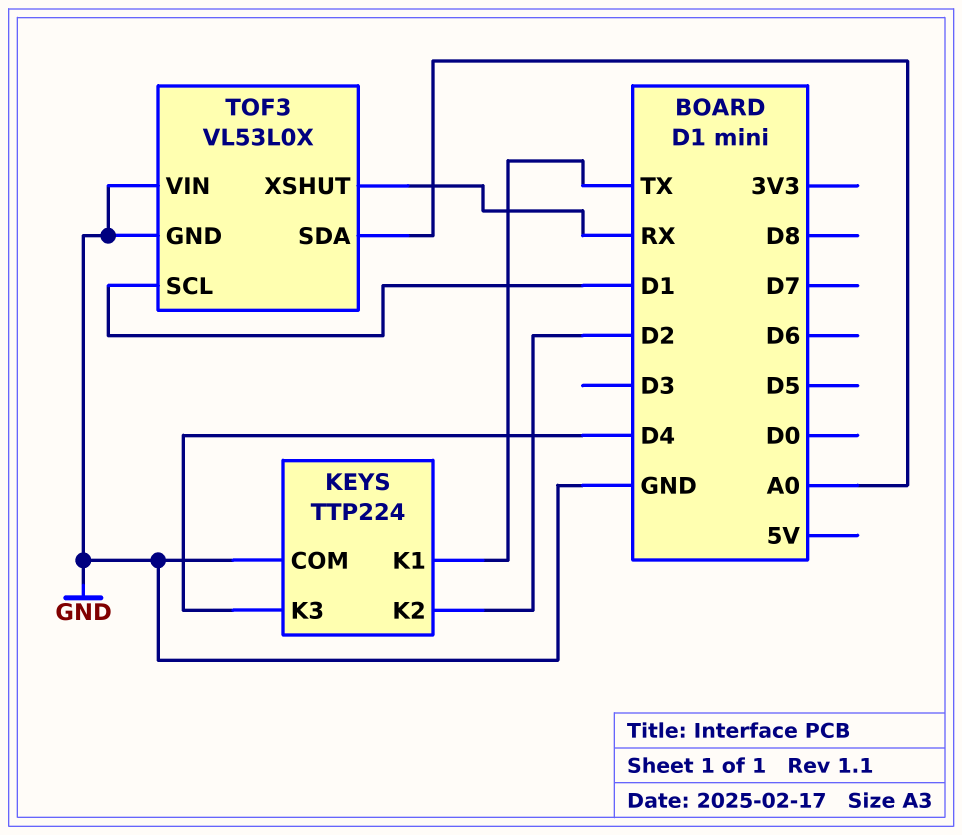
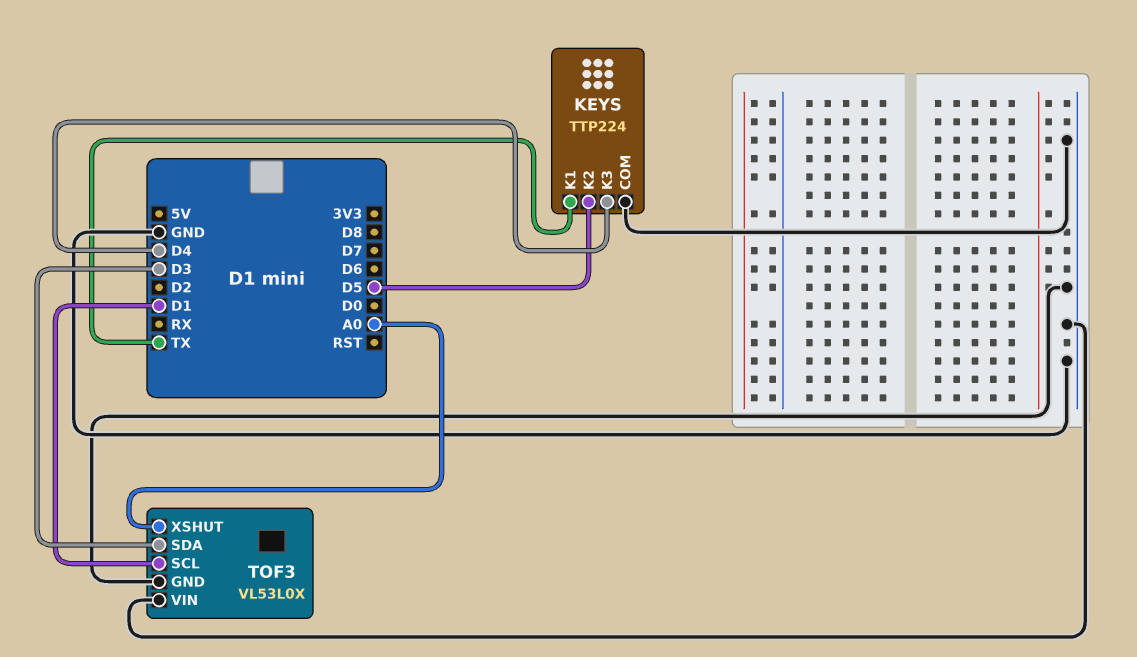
KEYS pin K2: D2 -> D5
TOF3 pin SDA: A0 -> D3
TOF3 pin XSHUT: RX -> A0

